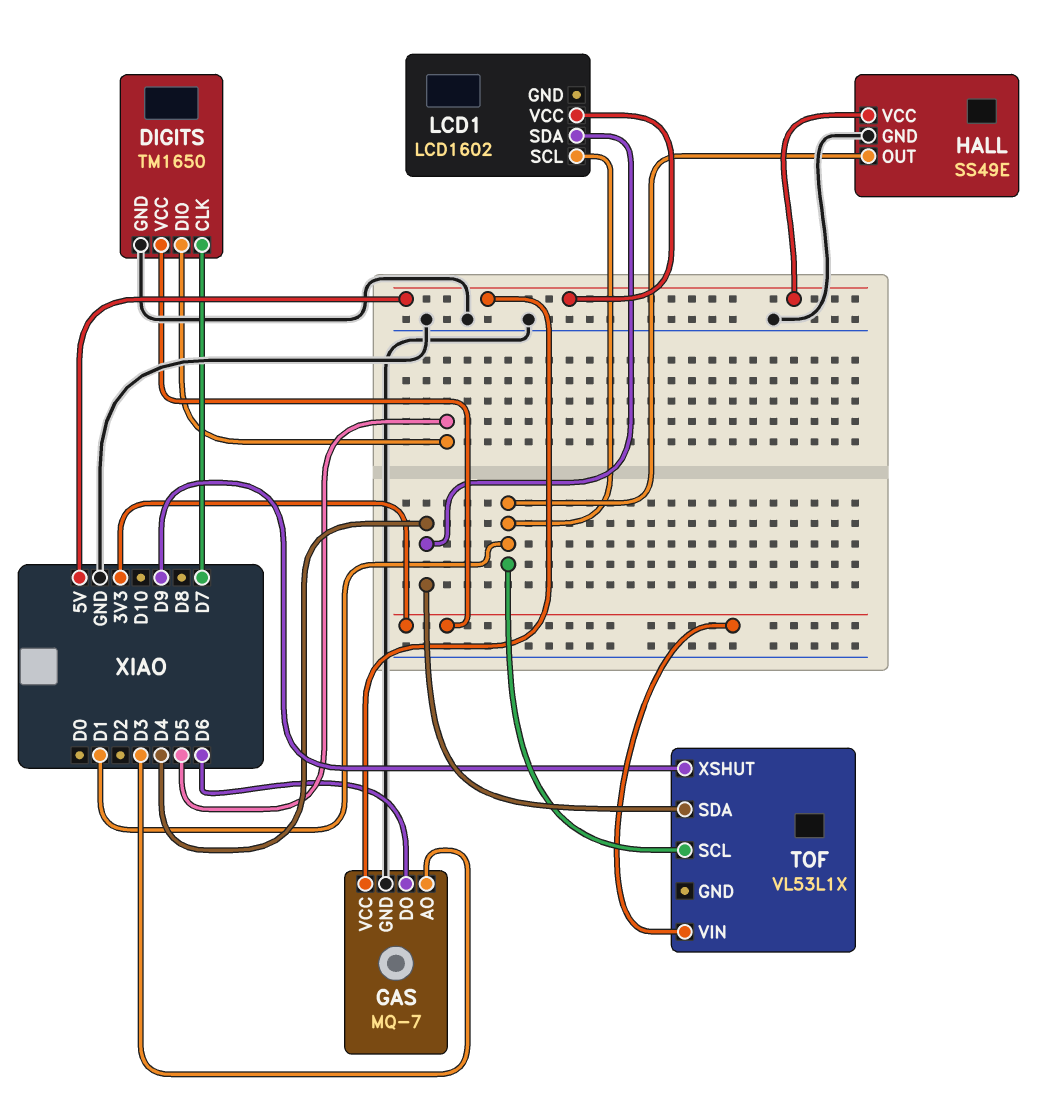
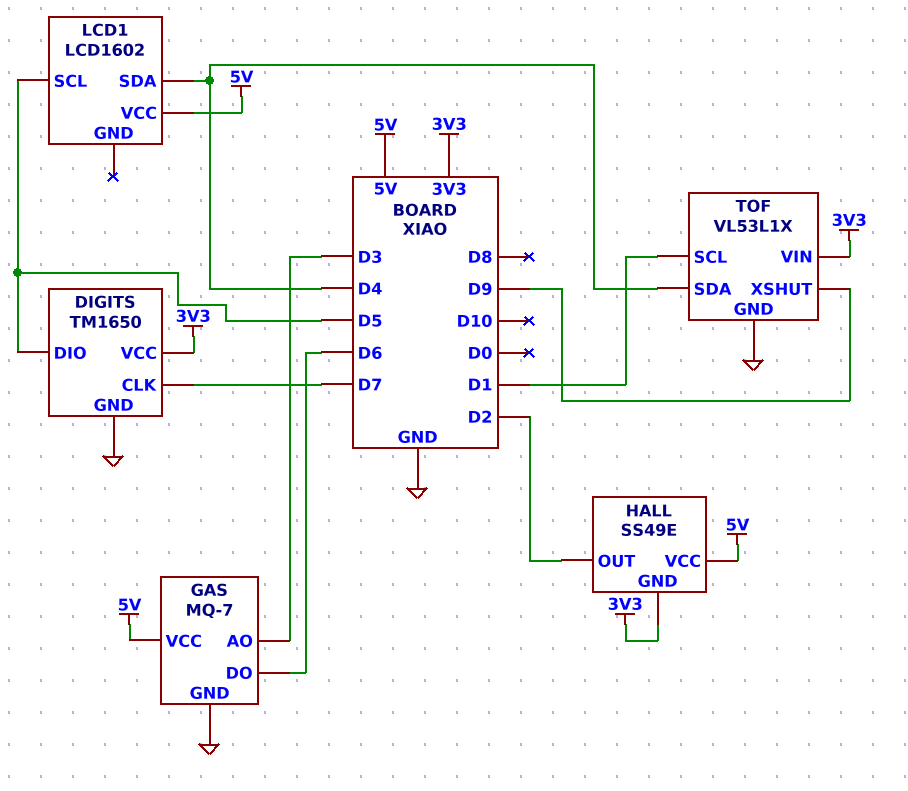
HALL pin GND: GND -> 3V3
HALL pin OUT: D1 -> D2
LCD1 pin SCL: D1 -> D5
TOF pin GND: none -> GND

